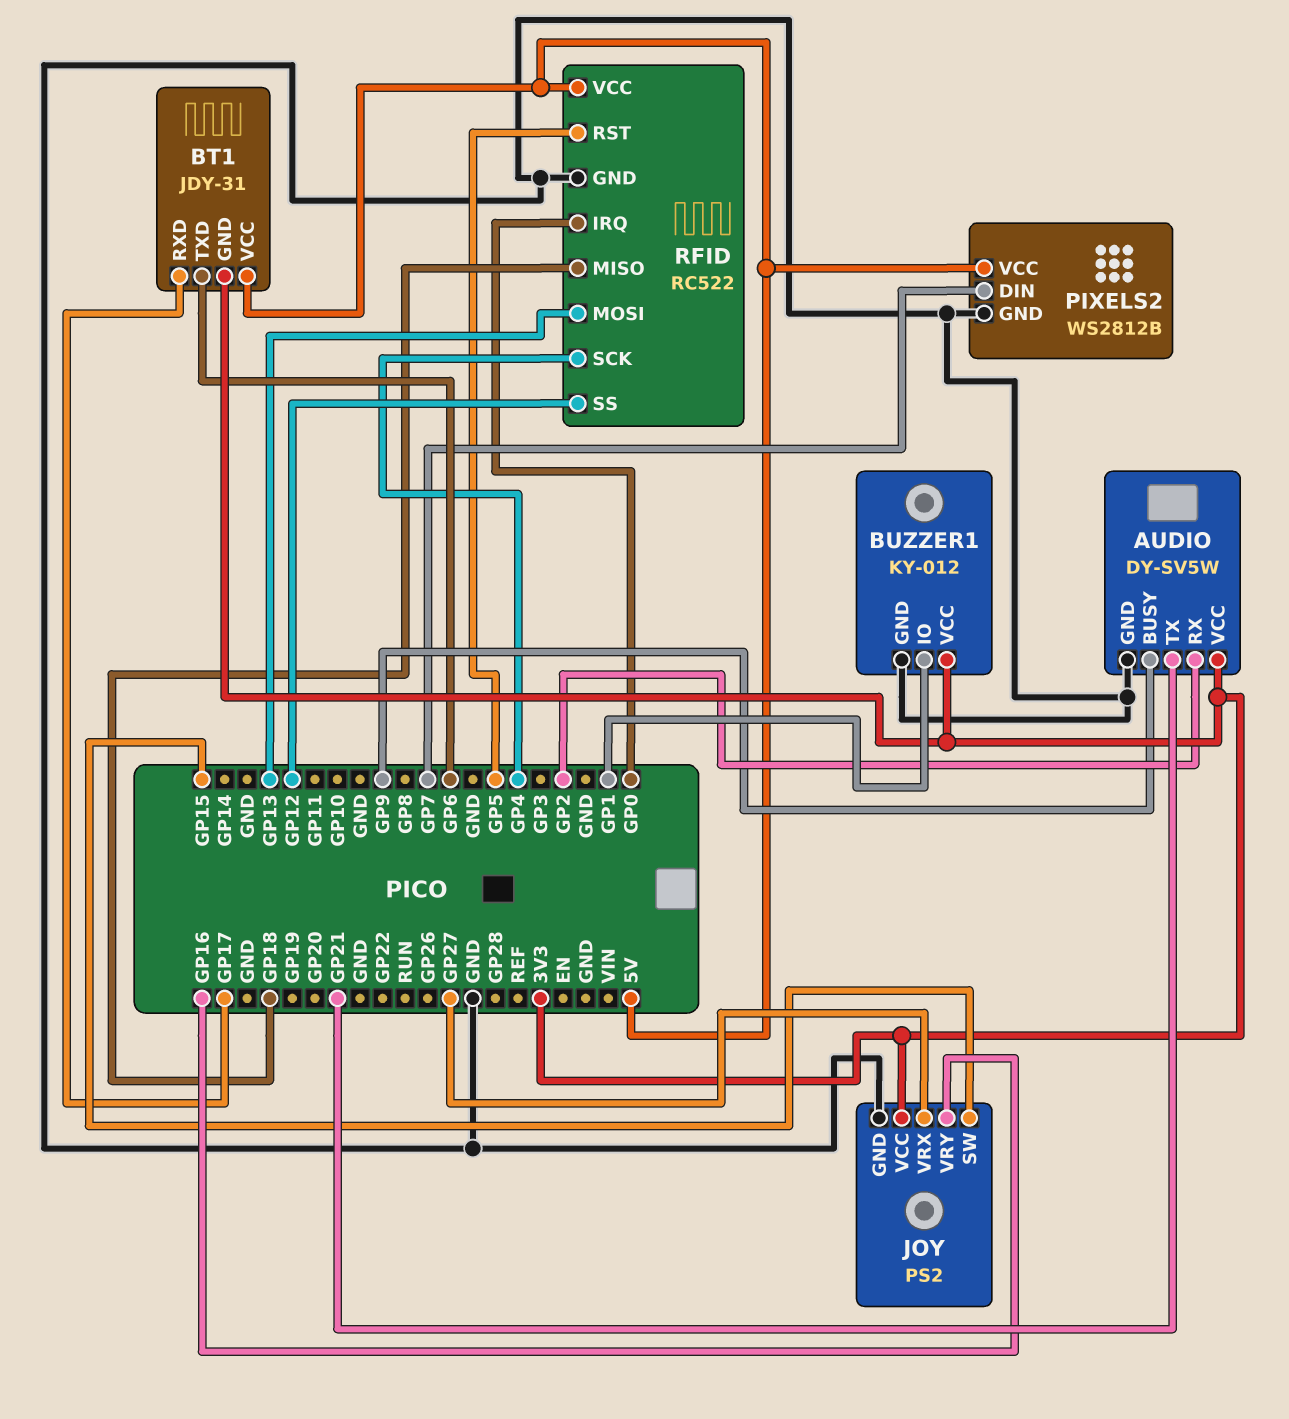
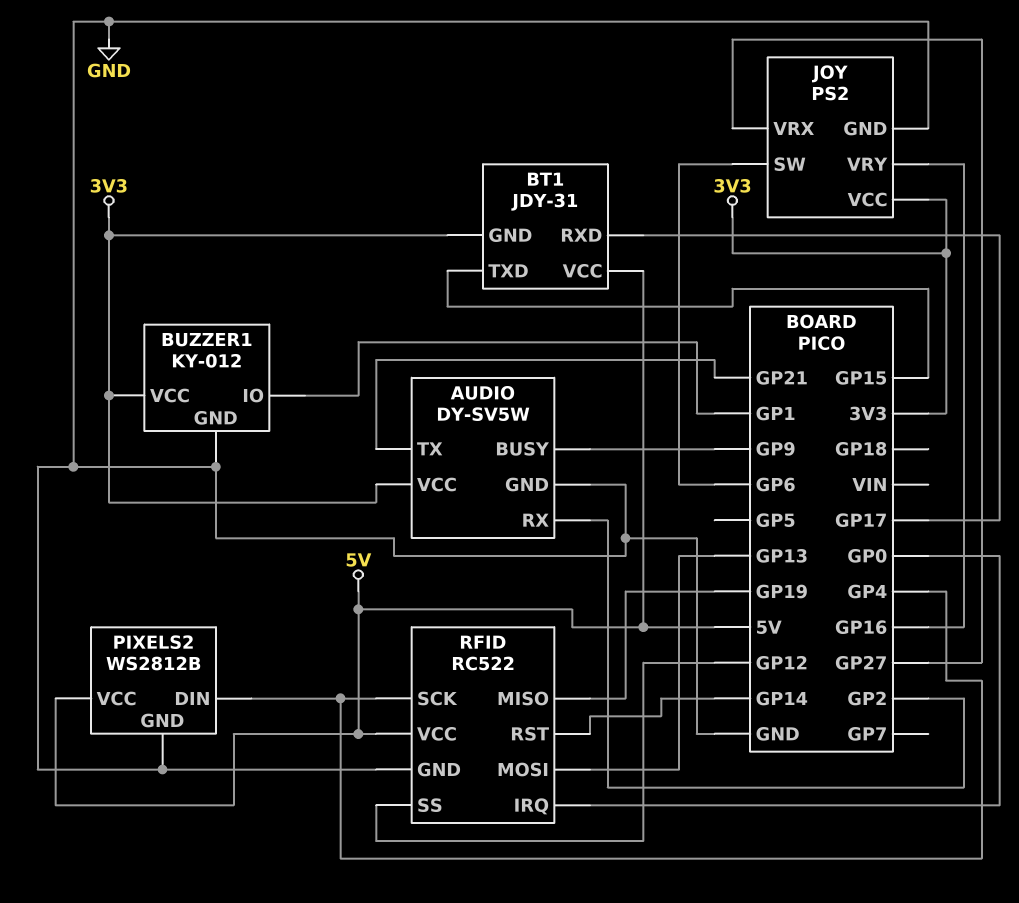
BT1 pin TXD: GP6 -> GP15
JOY pin SW: GP15 -> GP6
PIXELS2 pin DIN: GP7 -> GP4
RFID pin MISO: GP18 -> GP19
RFID pin RST: GP5 -> GP14

